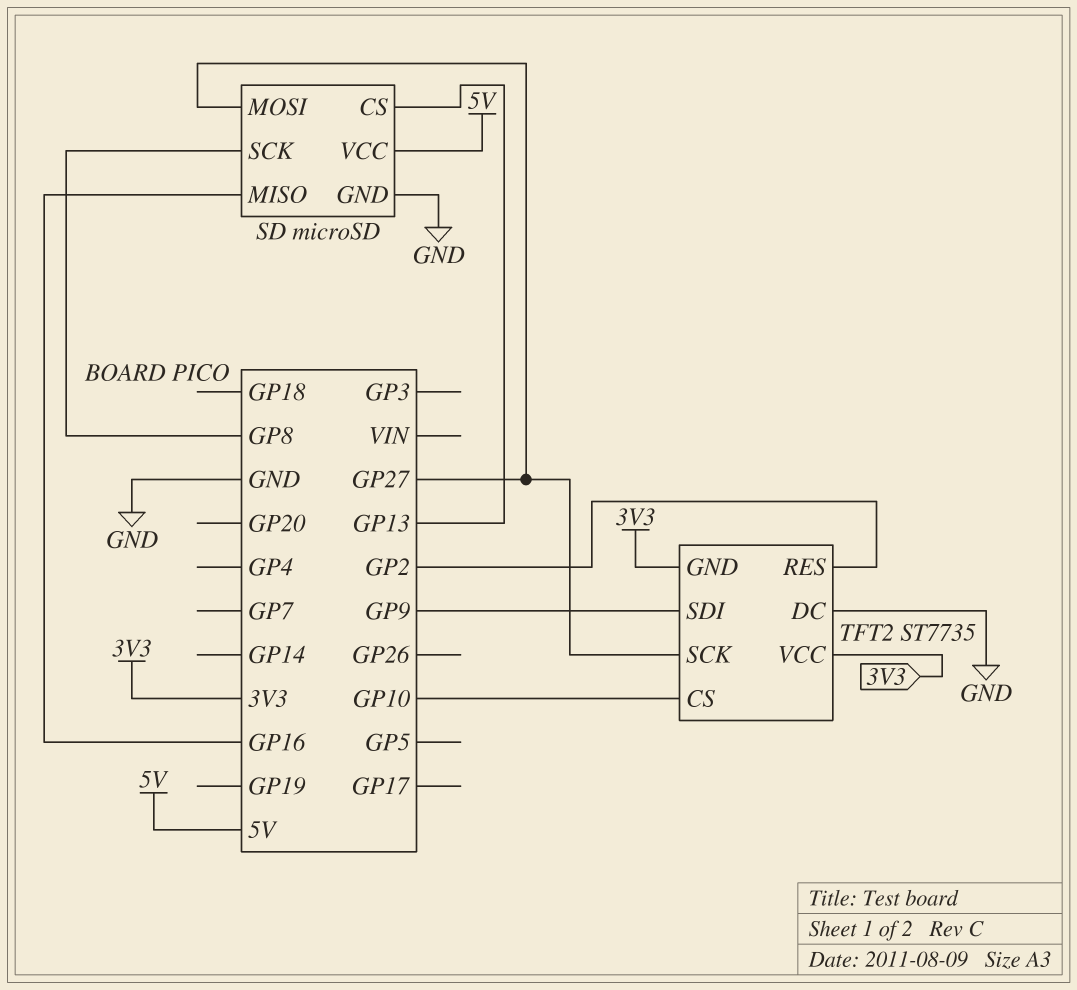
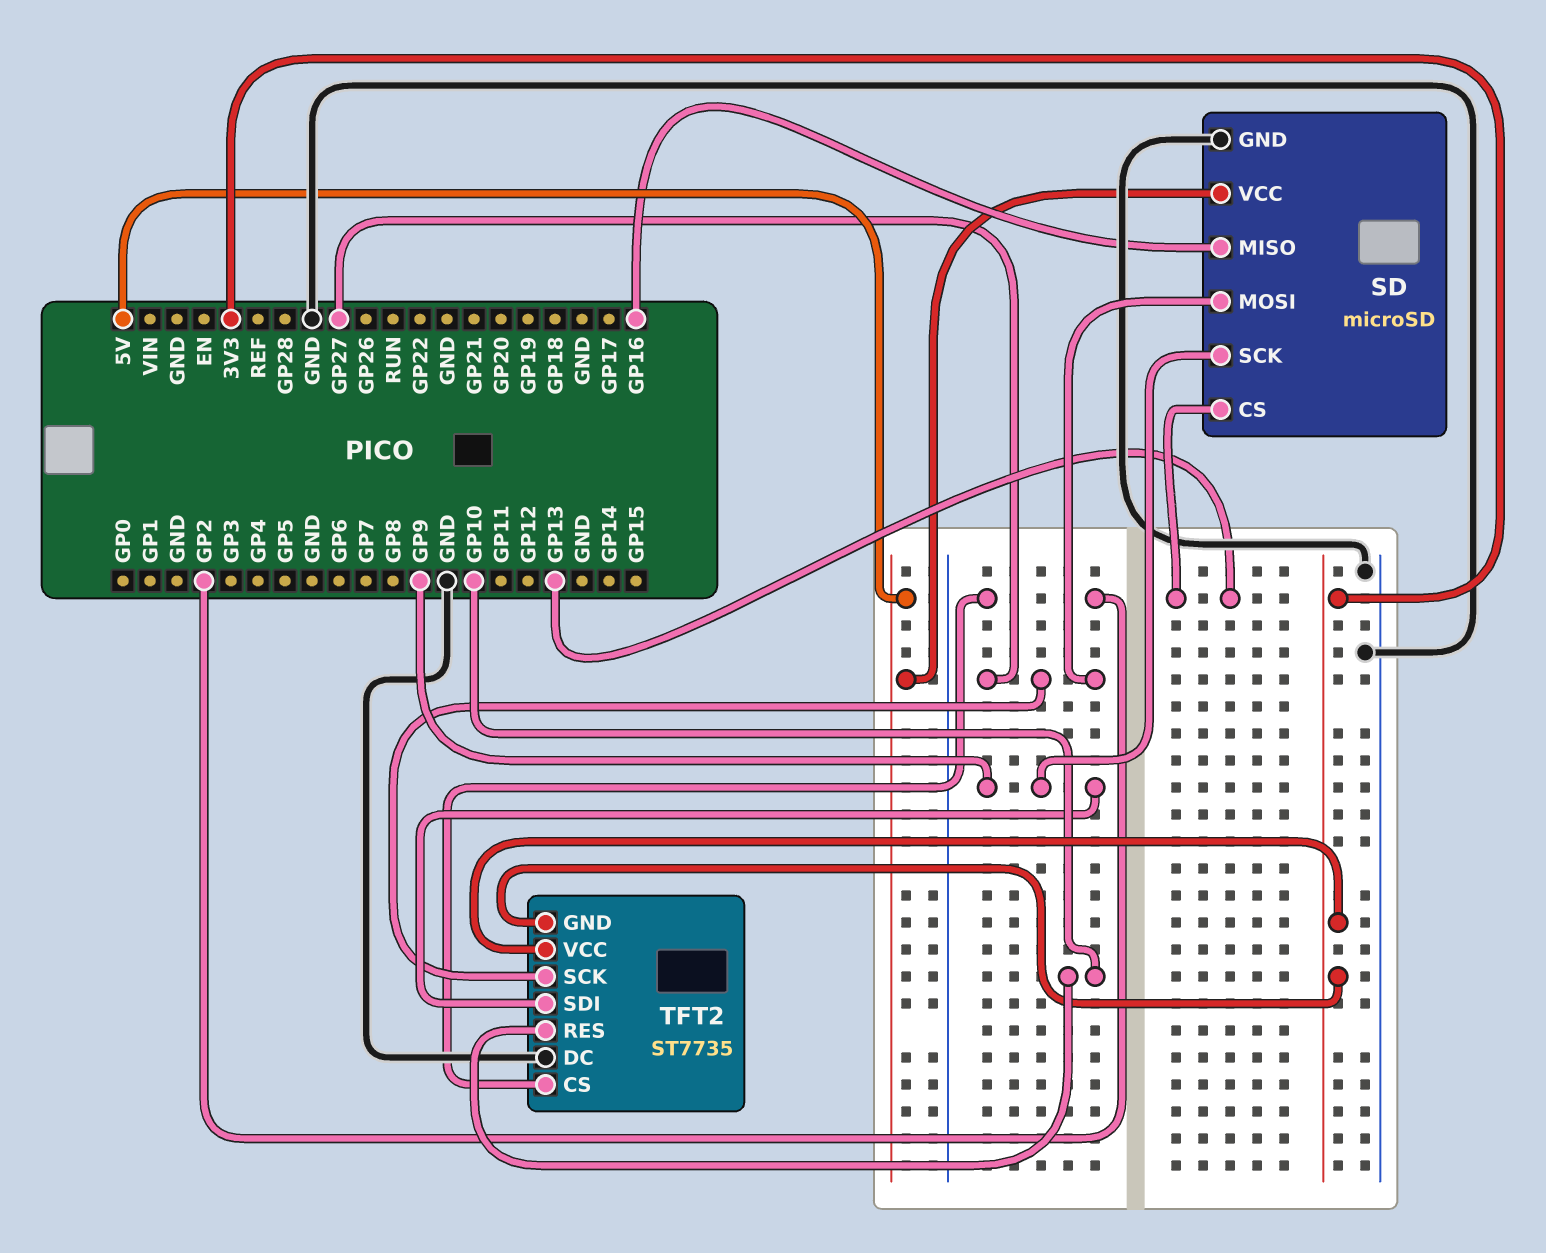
SD pin SCK: GP8 -> GP9
TFT2 pin CS: GP10 -> GP2
TFT2 pin RES: GP2 -> GP10

